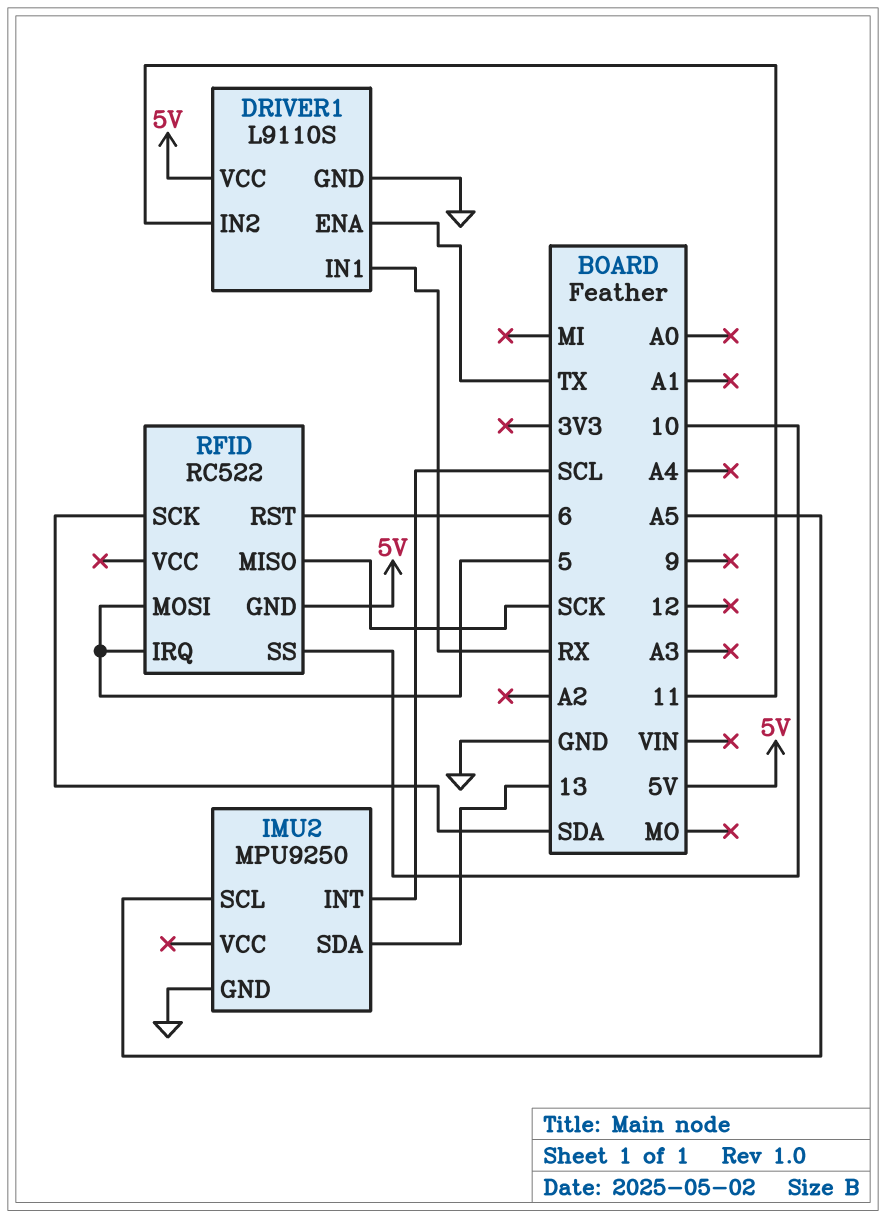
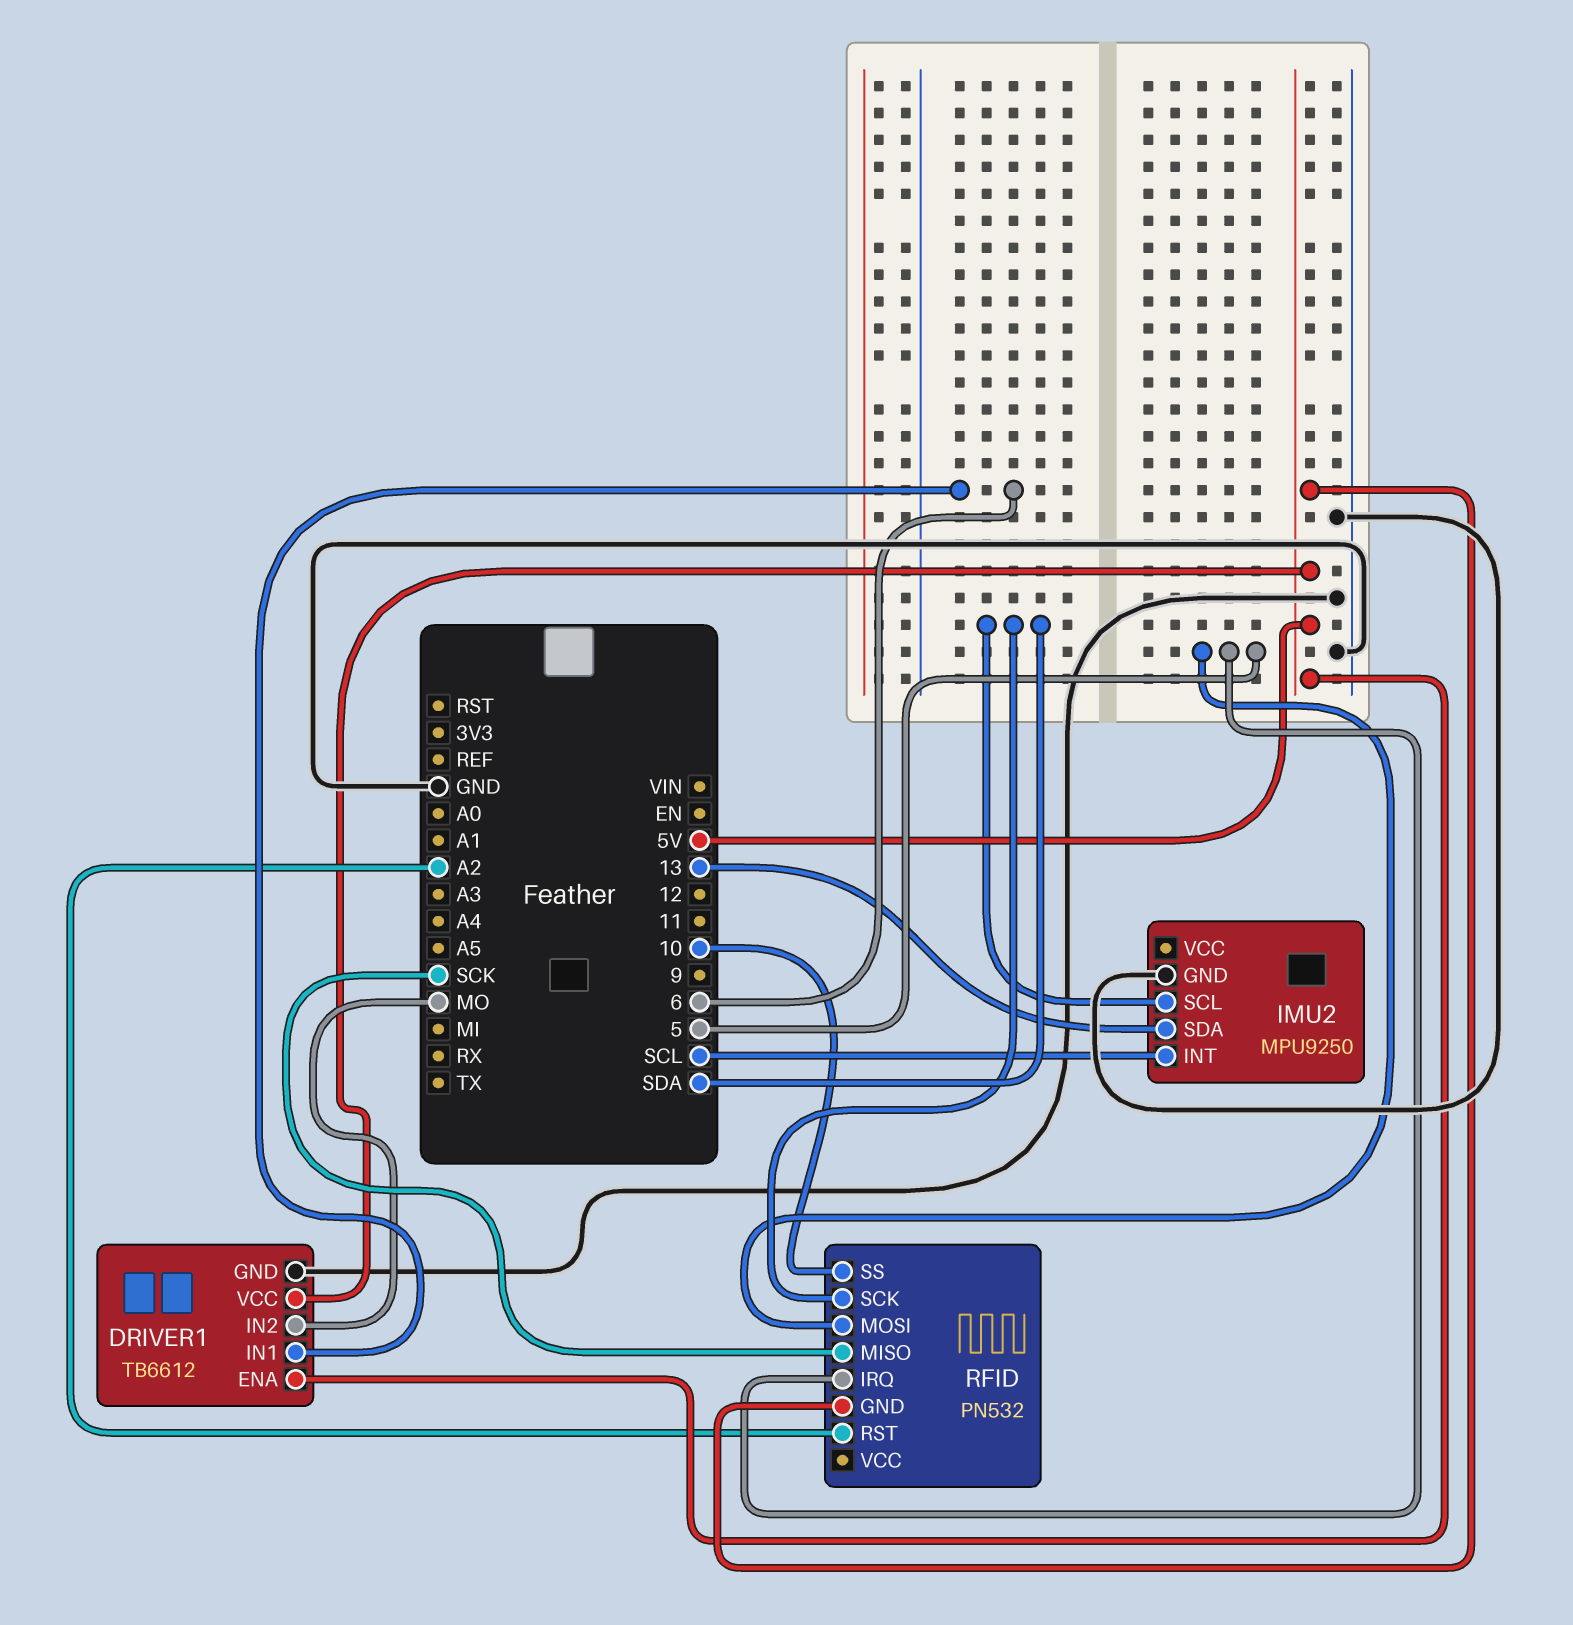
DRIVER1: L9110S -> TB6612
DRIVER1 pin ENA: TX -> 5V
DRIVER1 pin IN1: RX -> 6
DRIVER1 pin IN2: 11 -> MO
IMU2 pin SCL: A5 -> SDA
RFID: RC522 -> PN532
RFID pin RST: 6 -> A2

